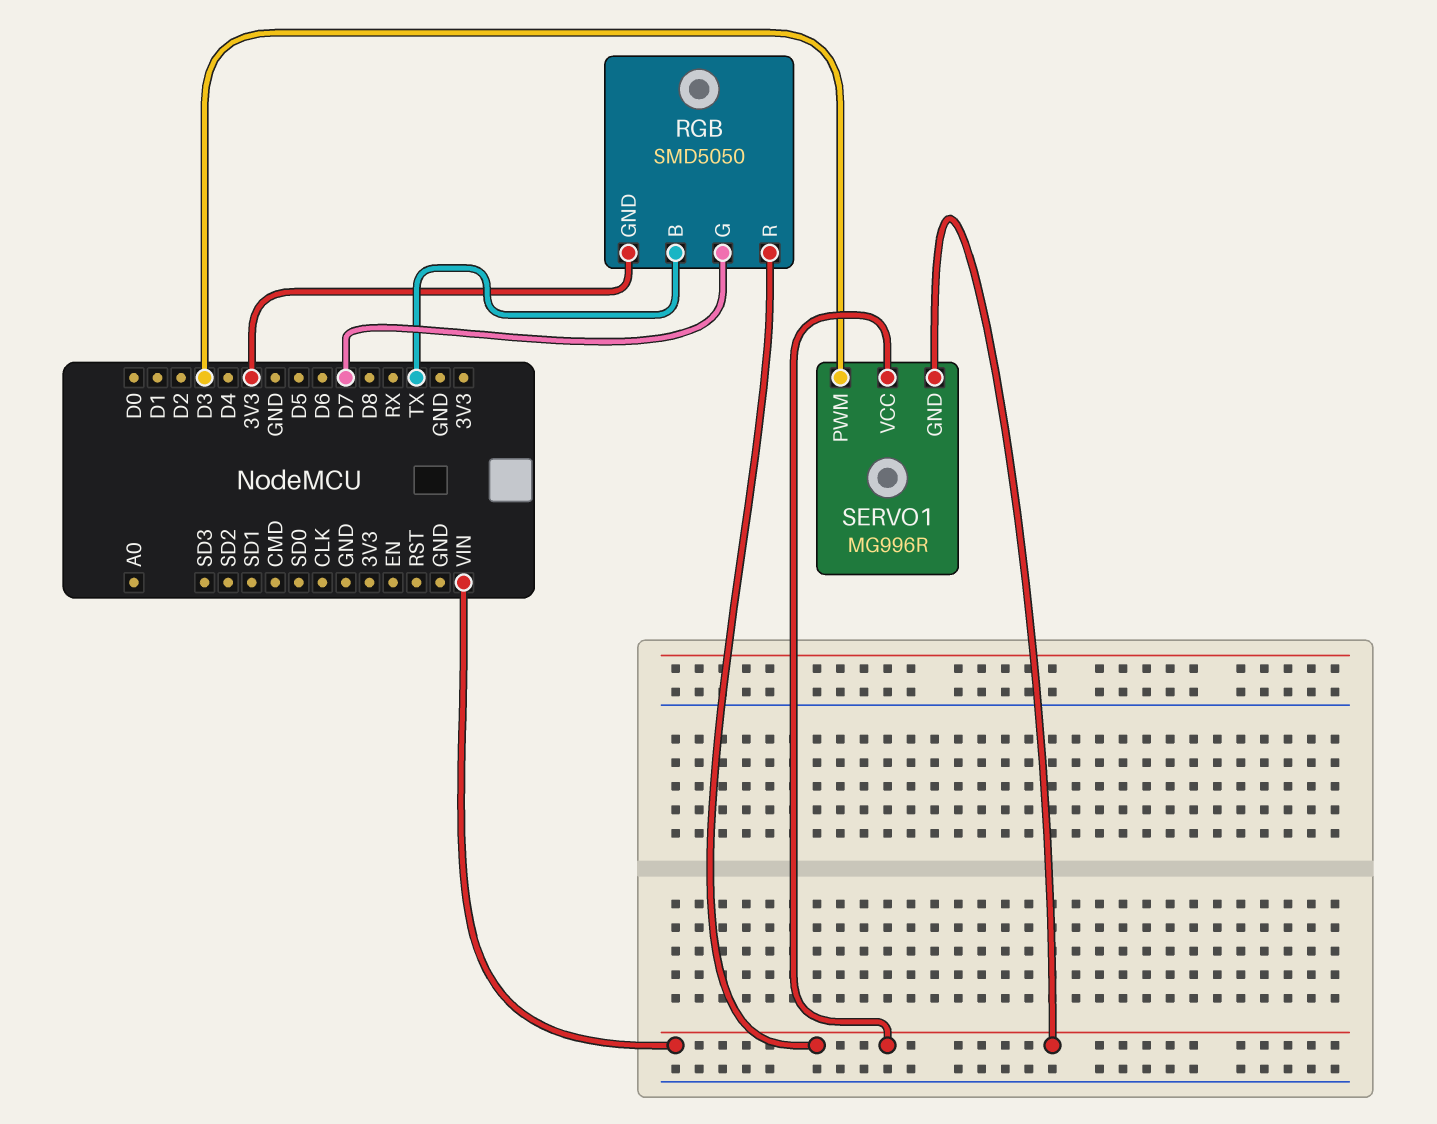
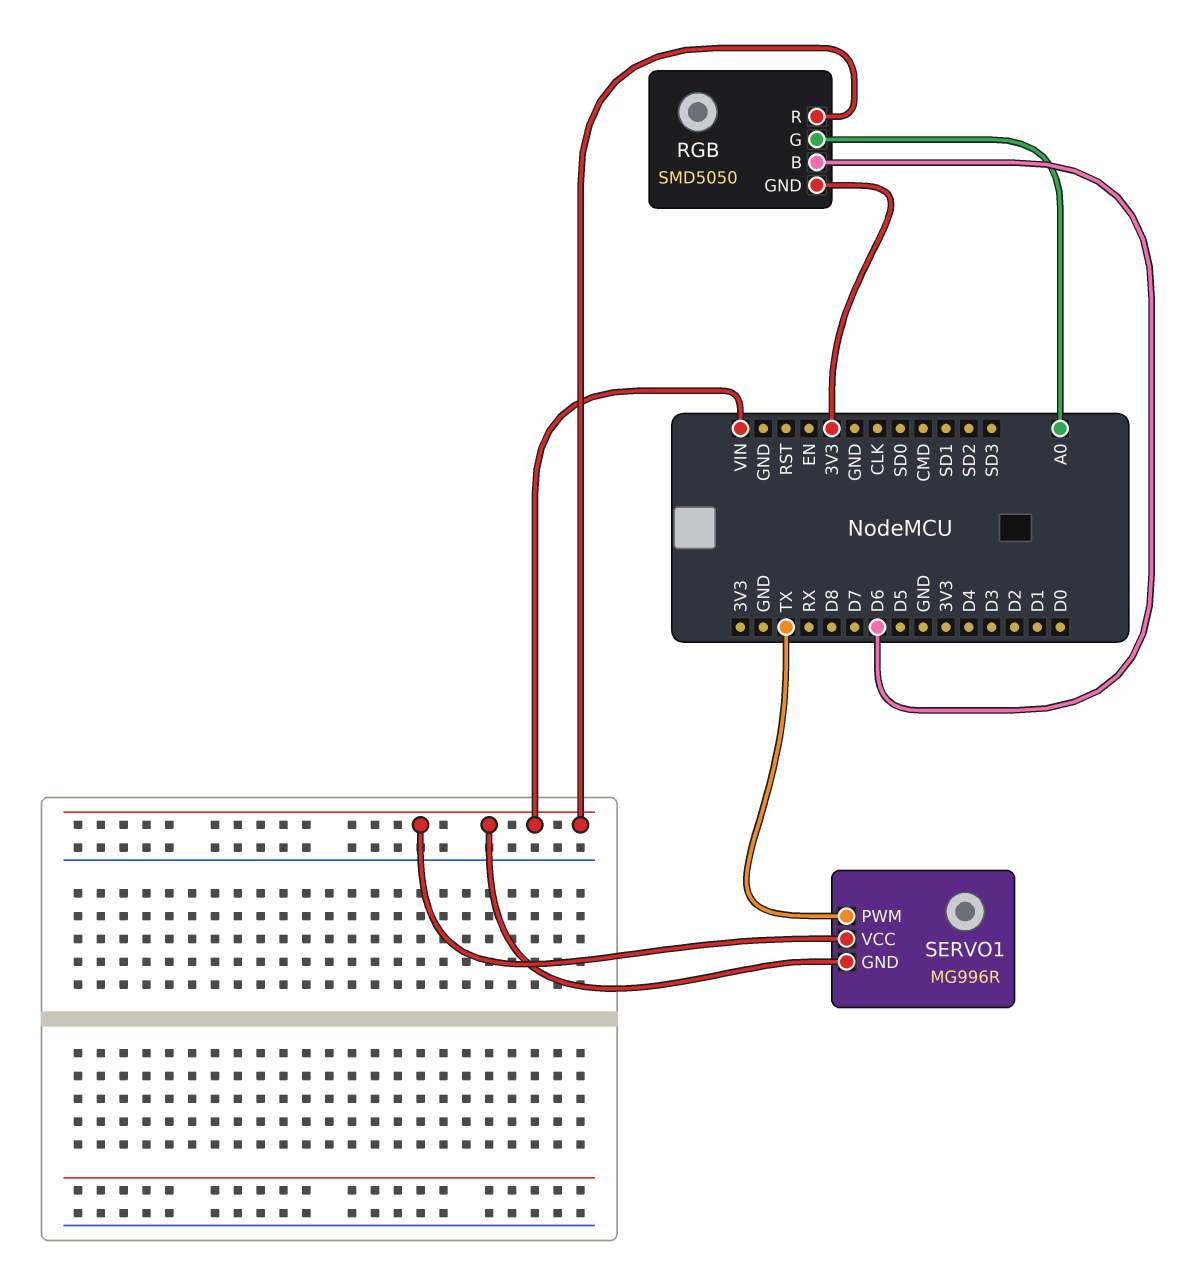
RGB pin B: TX -> D6
RGB pin G: D7 -> A0
SERVO1 pin PWM: D3 -> TX

